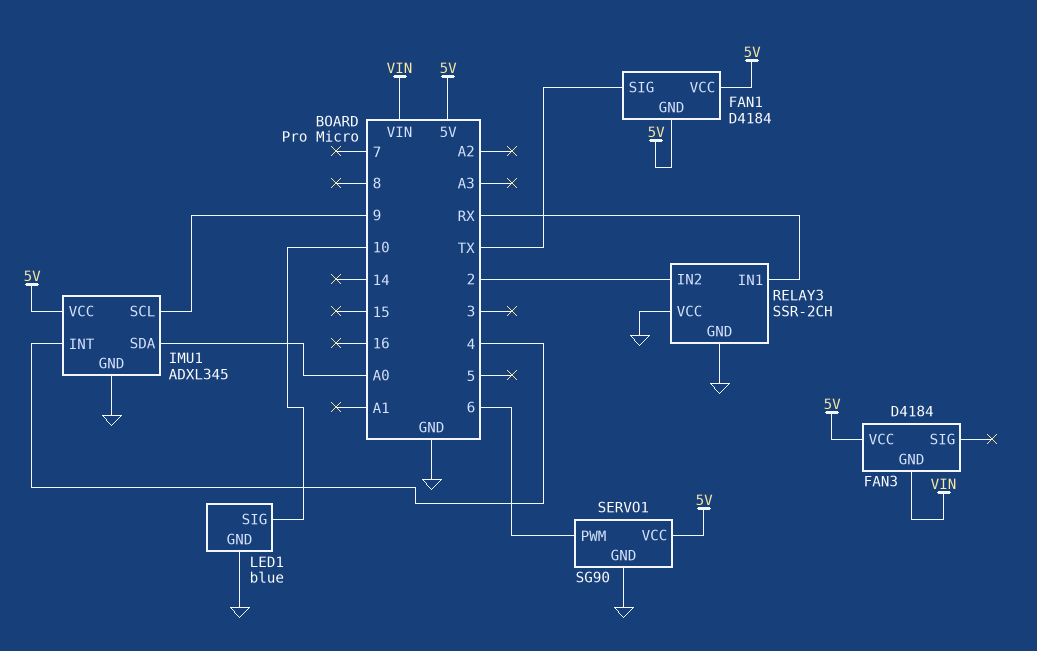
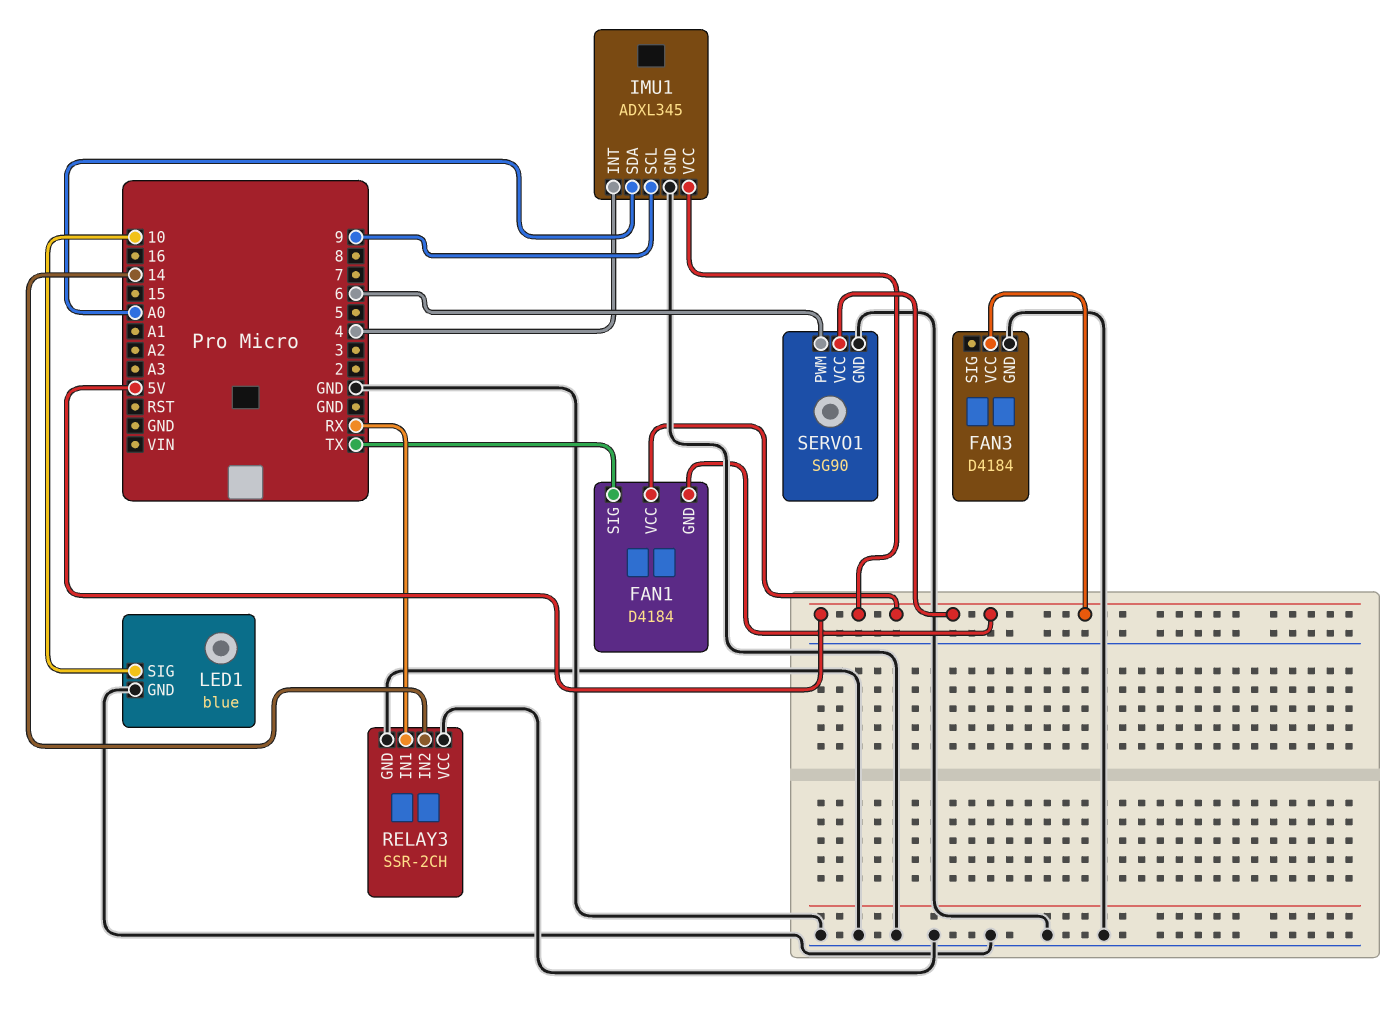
FAN3 pin GND: VIN -> GND
RELAY3 pin IN2: 2 -> 14

